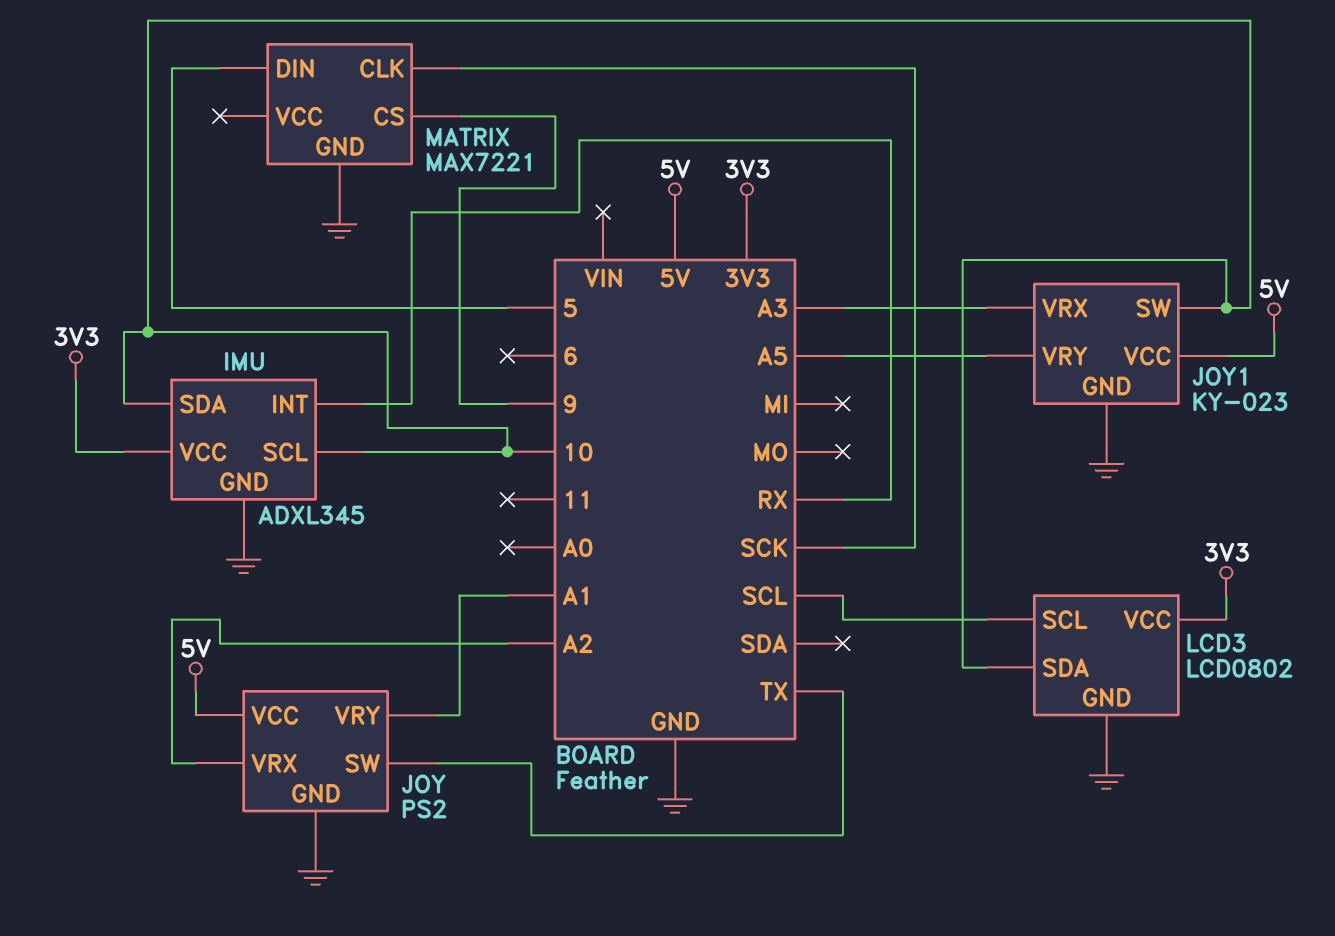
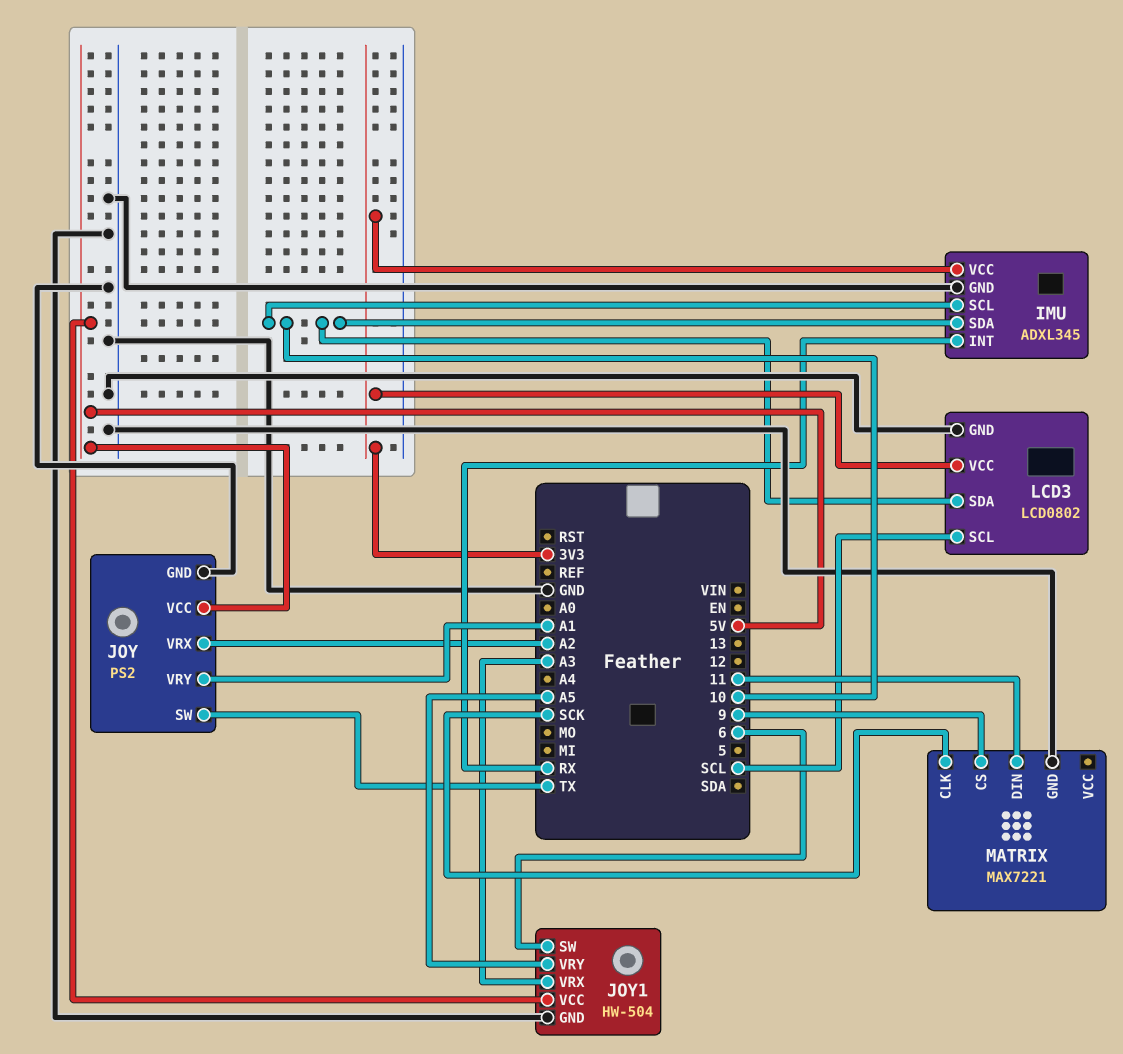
JOY1: KY-023 -> HW-504
JOY1 pin SW: 10 -> 6
MATRIX pin DIN: 5 -> 11

